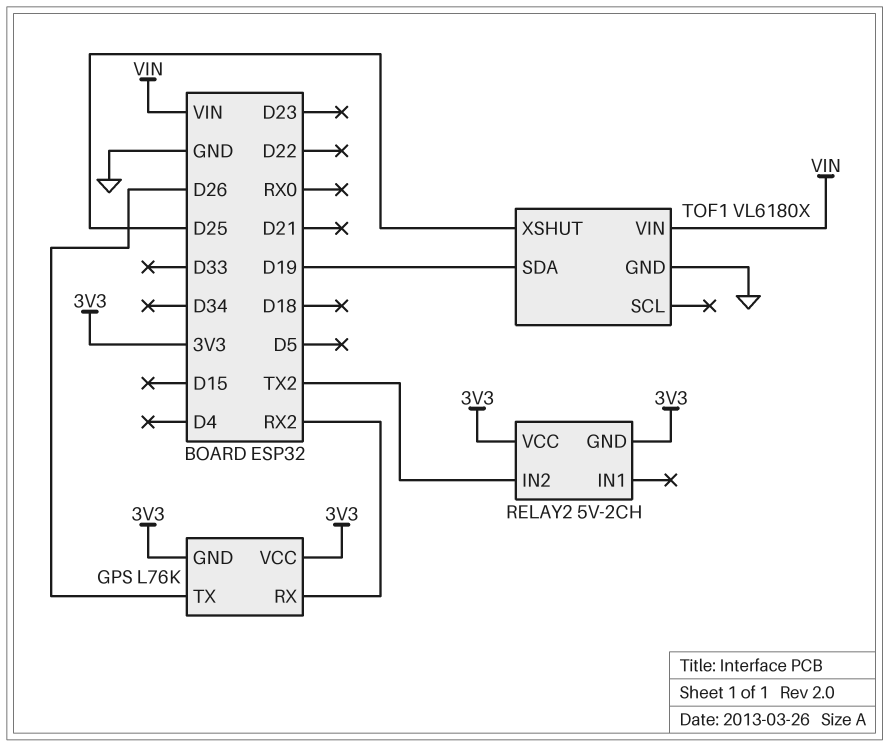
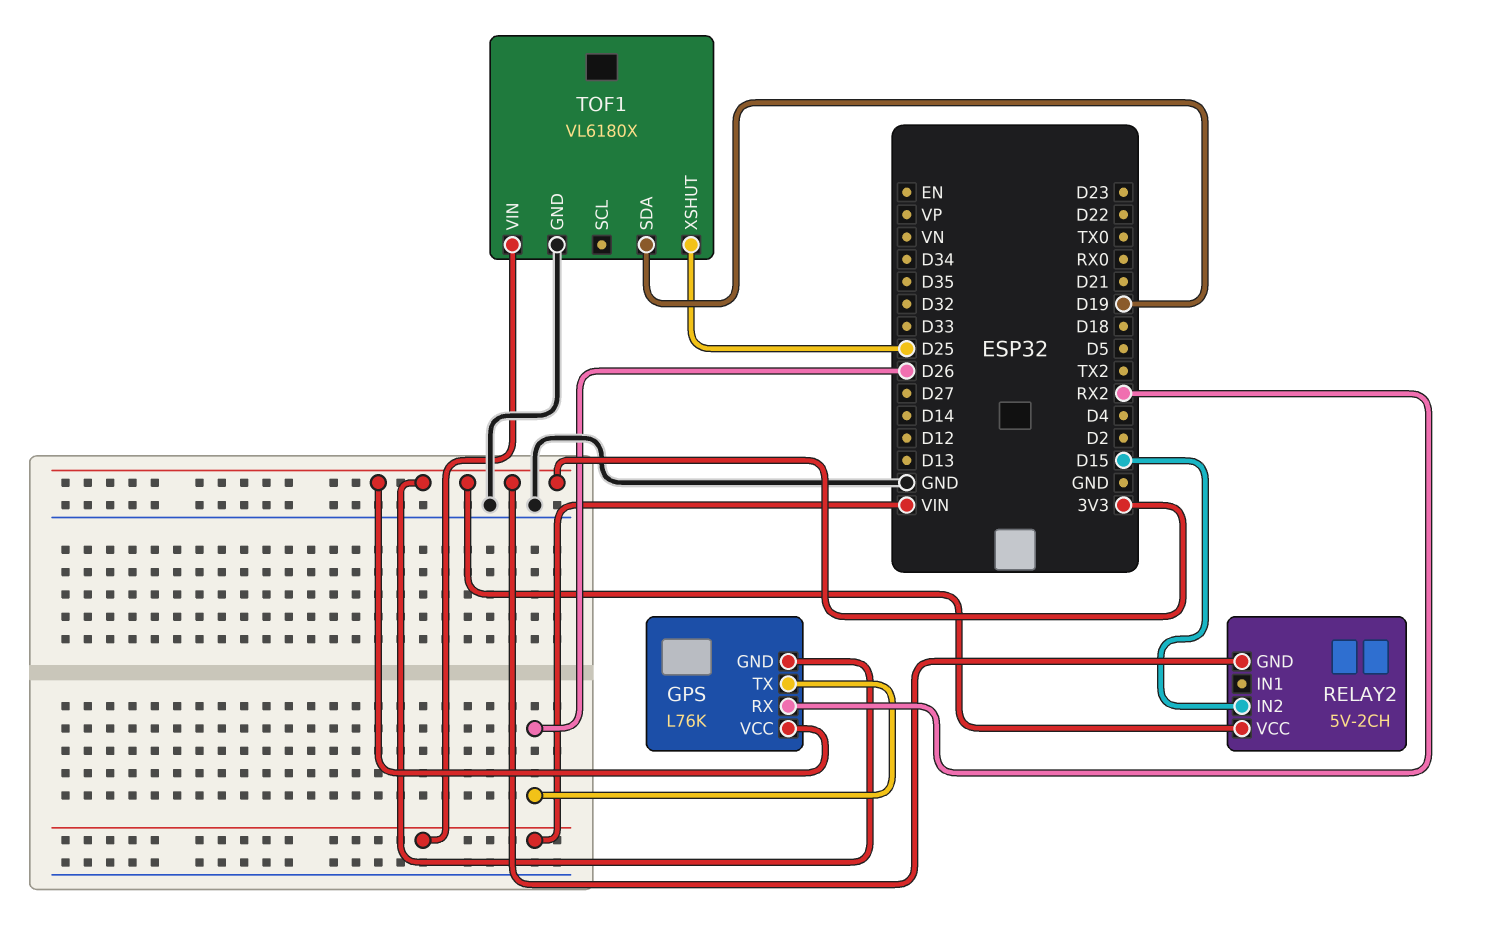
RELAY2 pin IN2: TX2 -> D15

